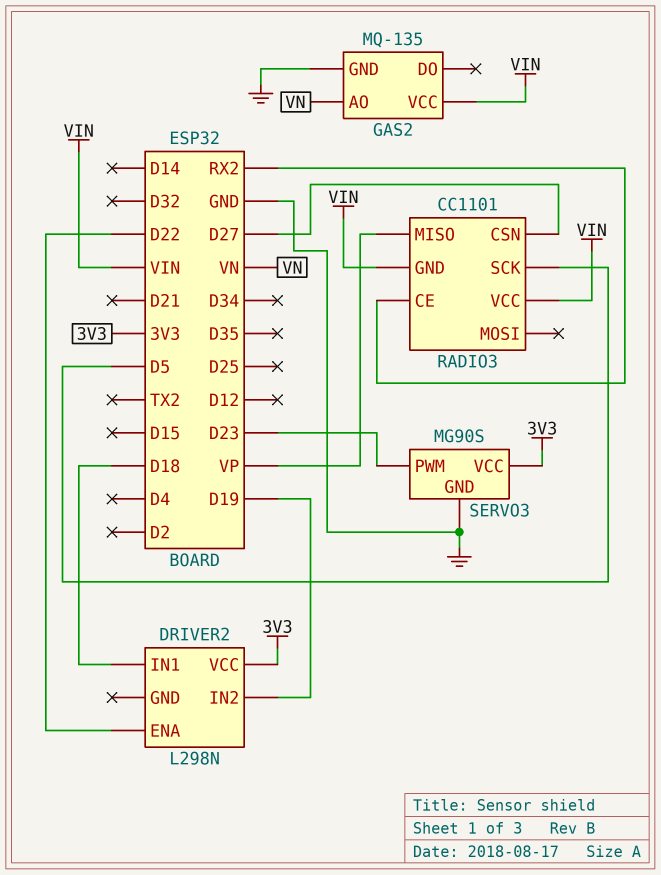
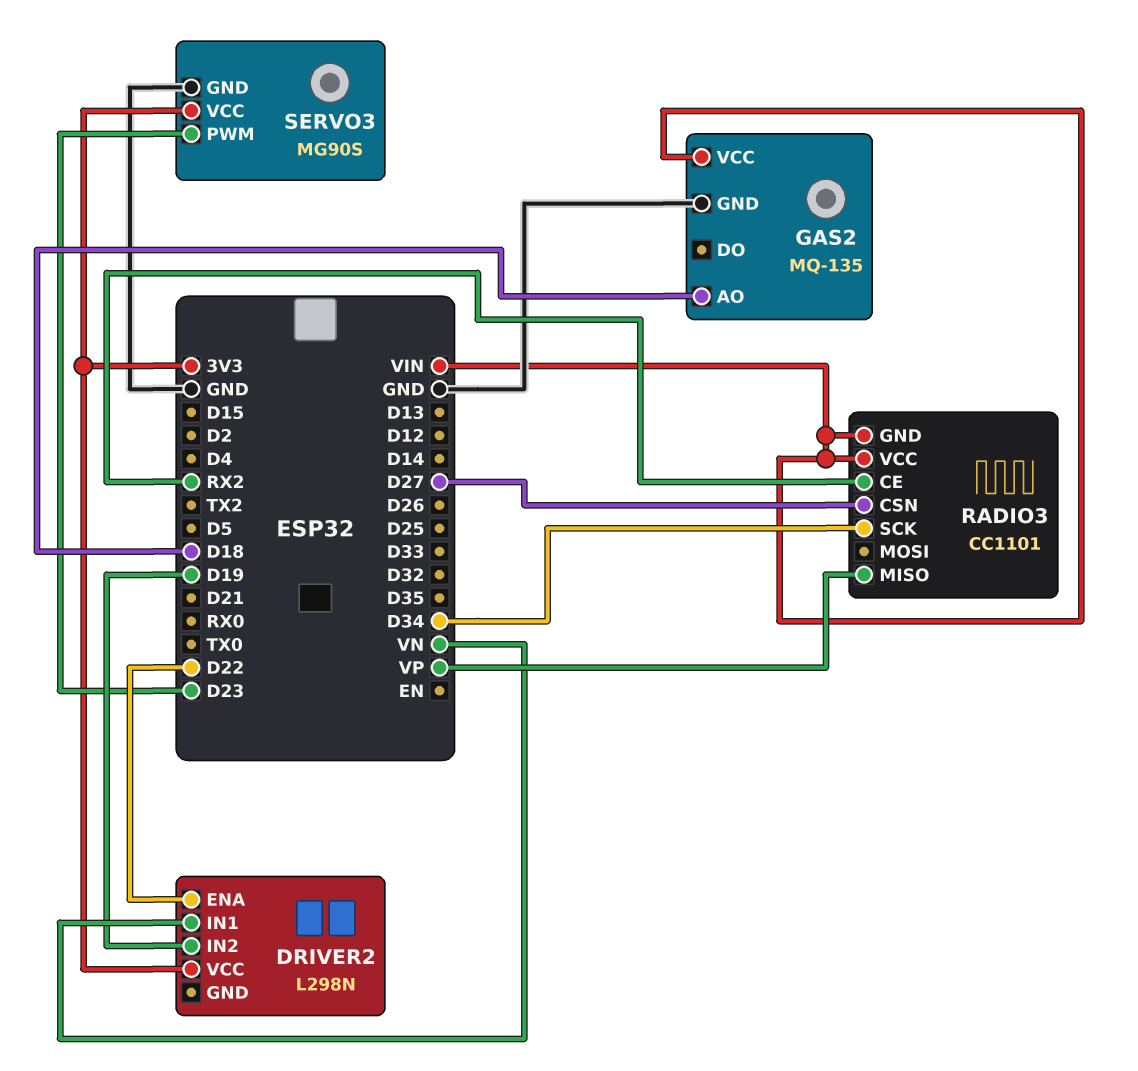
DRIVER2 pin IN1: D18 -> VN
GAS2 pin AO: VN -> D18
RADIO3 pin SCK: D5 -> D34

